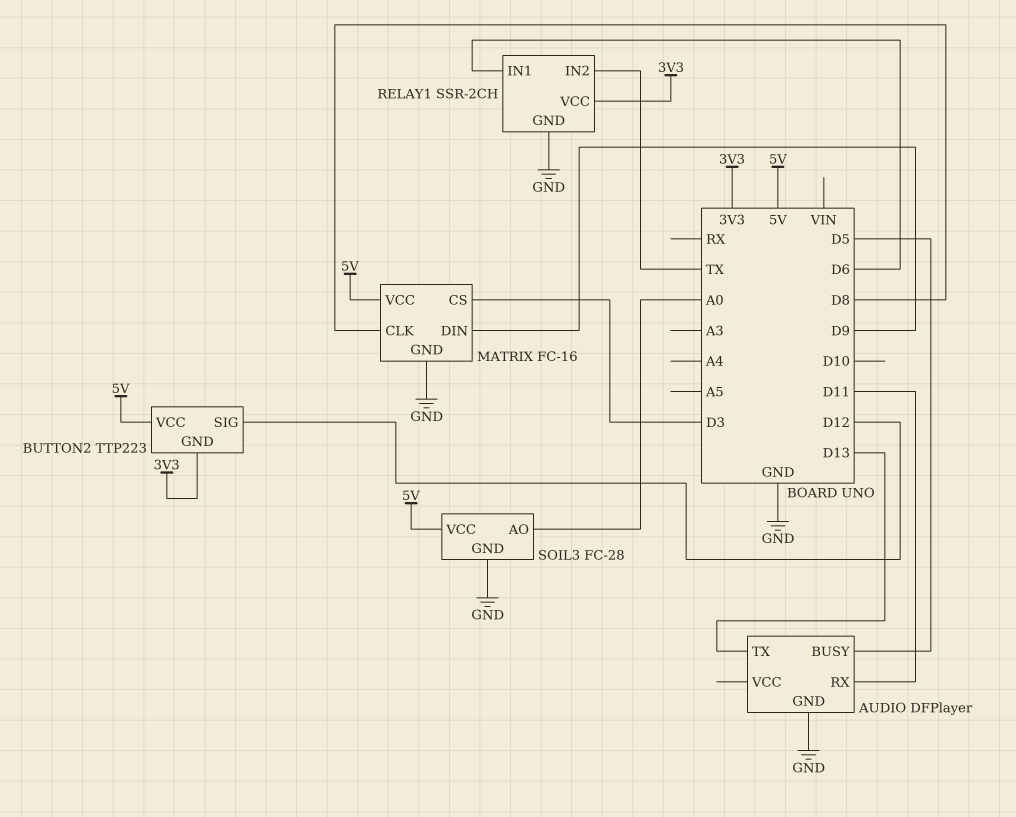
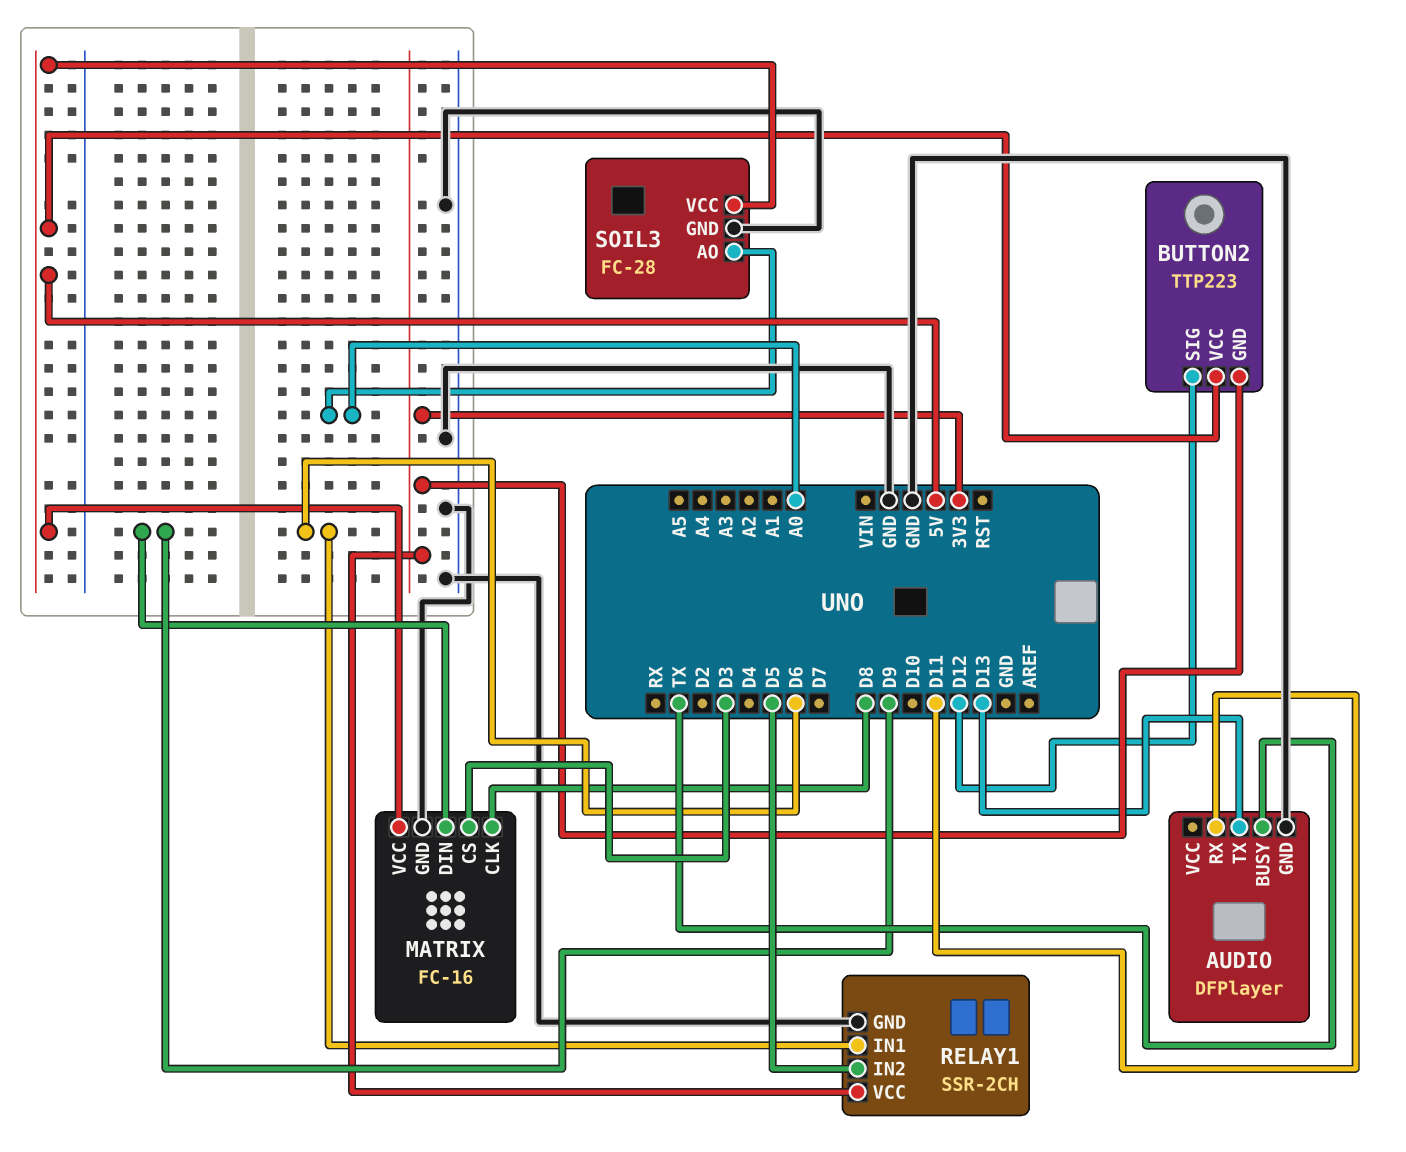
AUDIO pin BUSY: D5 -> TX
RELAY1 pin IN2: TX -> D5

